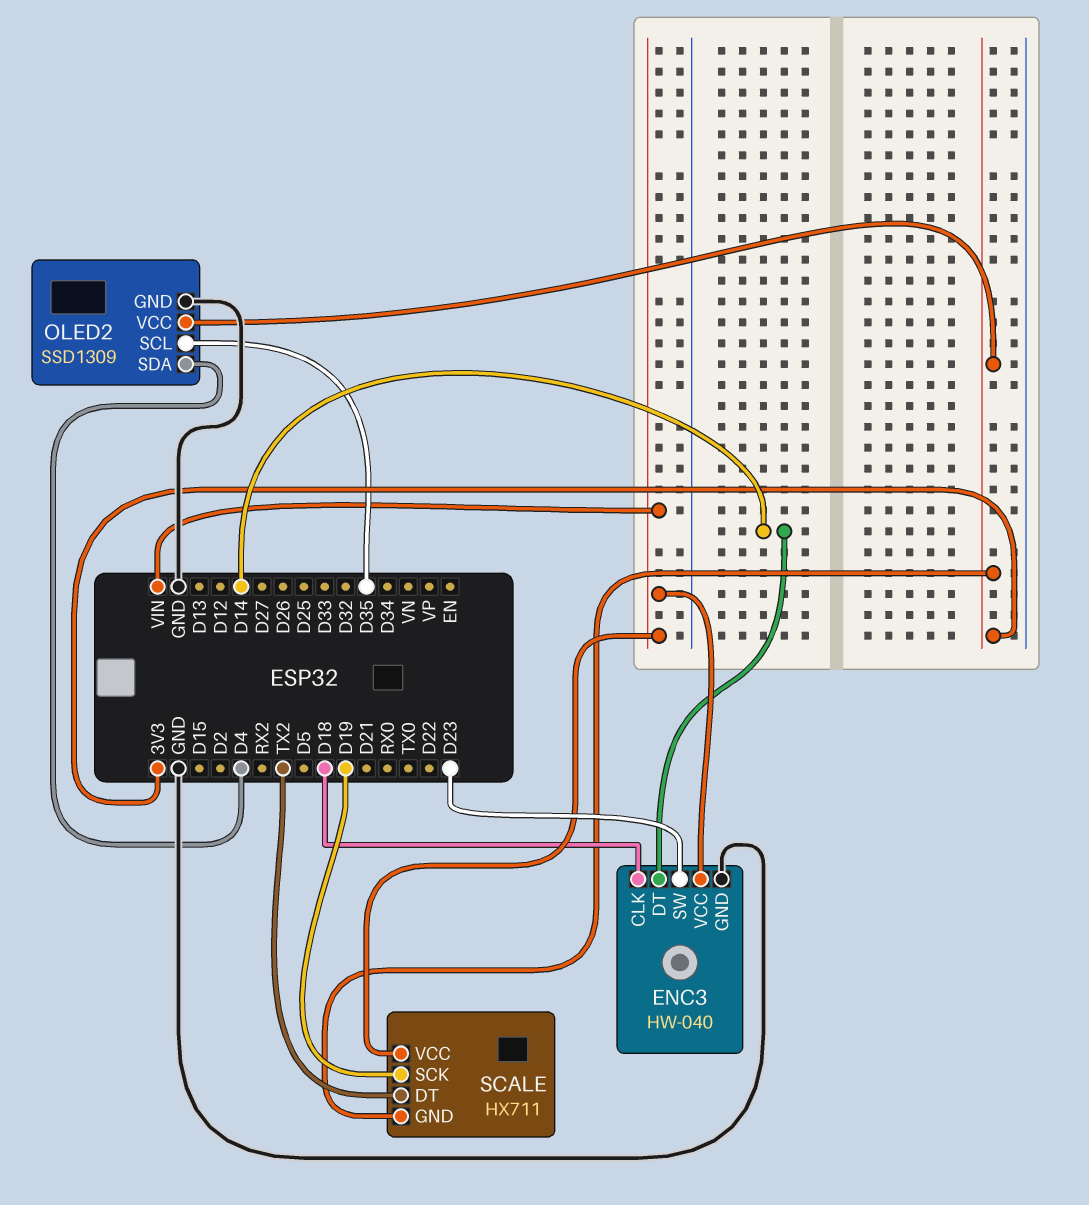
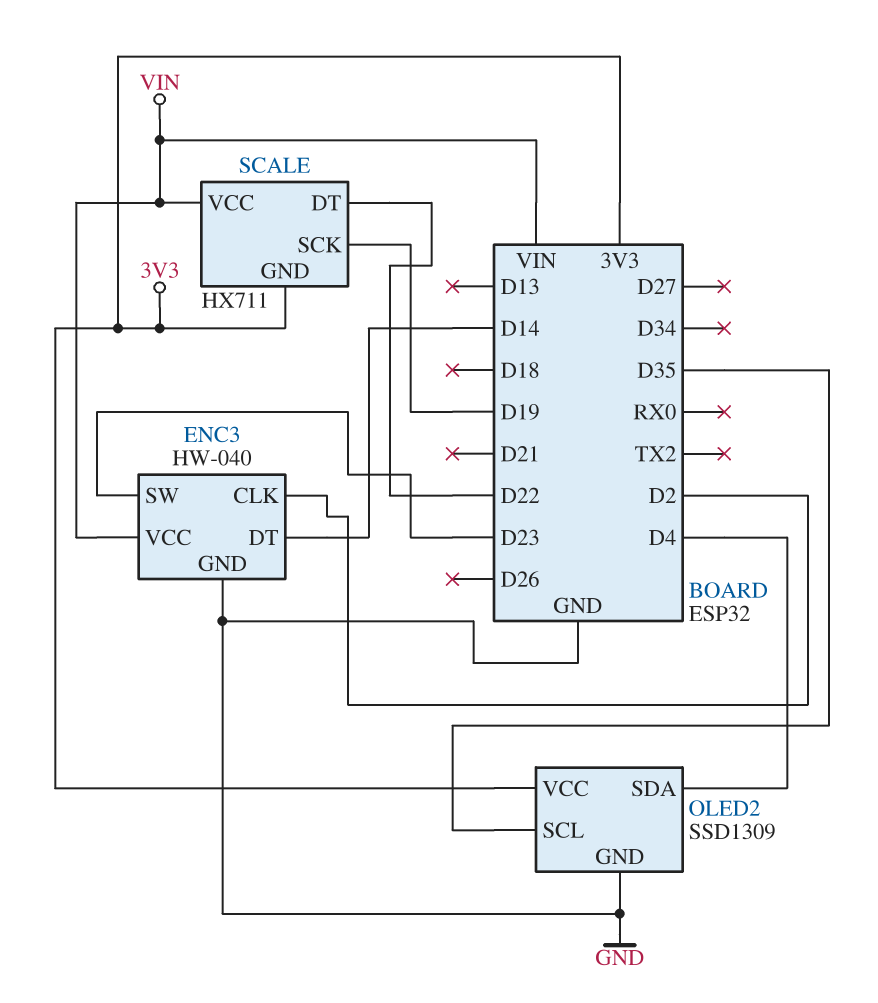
ENC3 pin CLK: D18 -> D2
SCALE pin DT: TX2 -> D22

